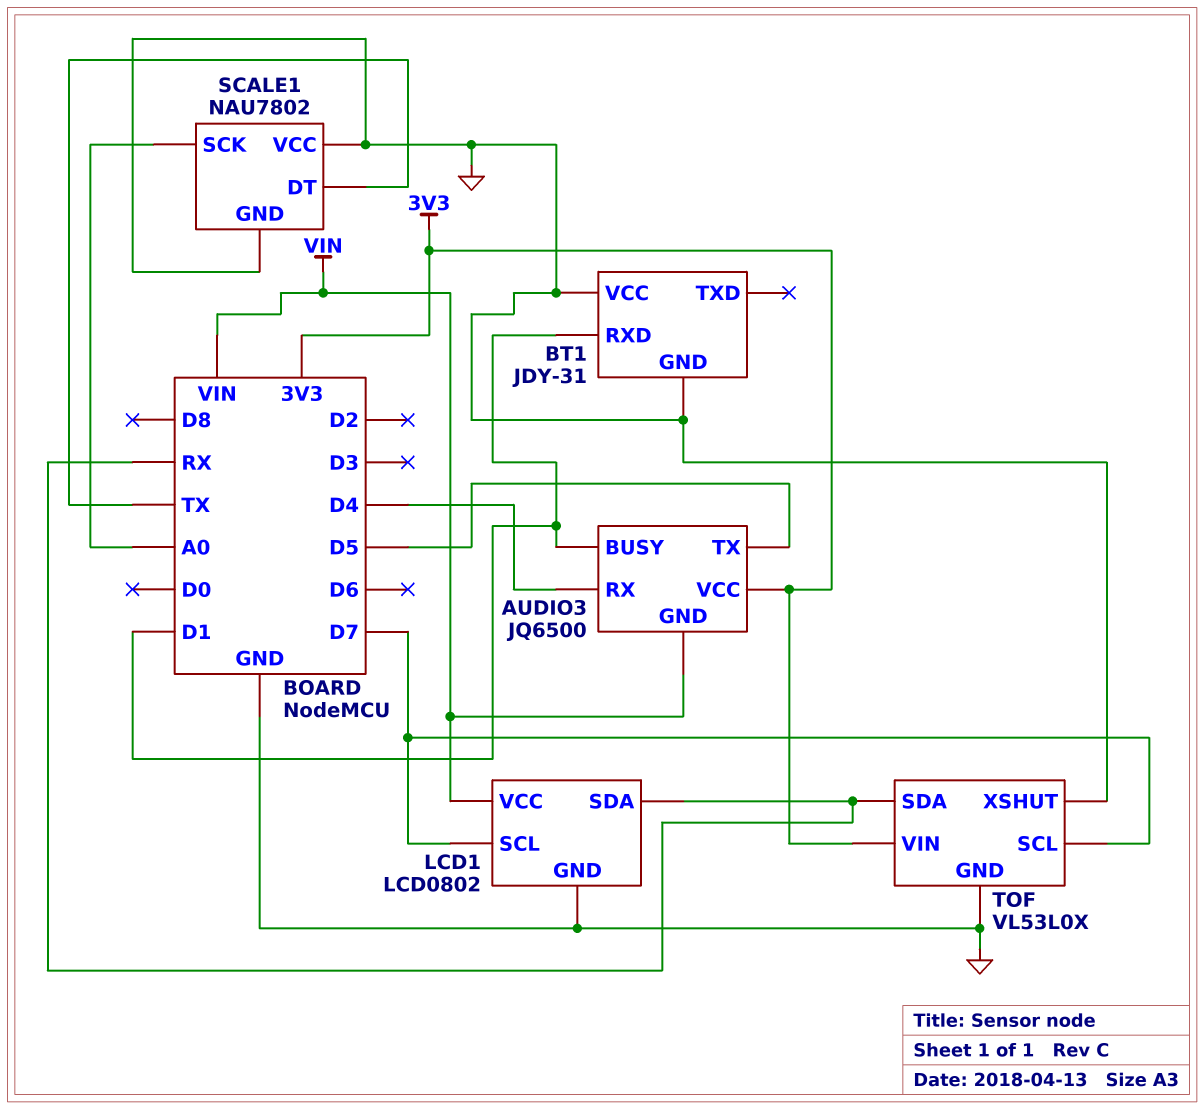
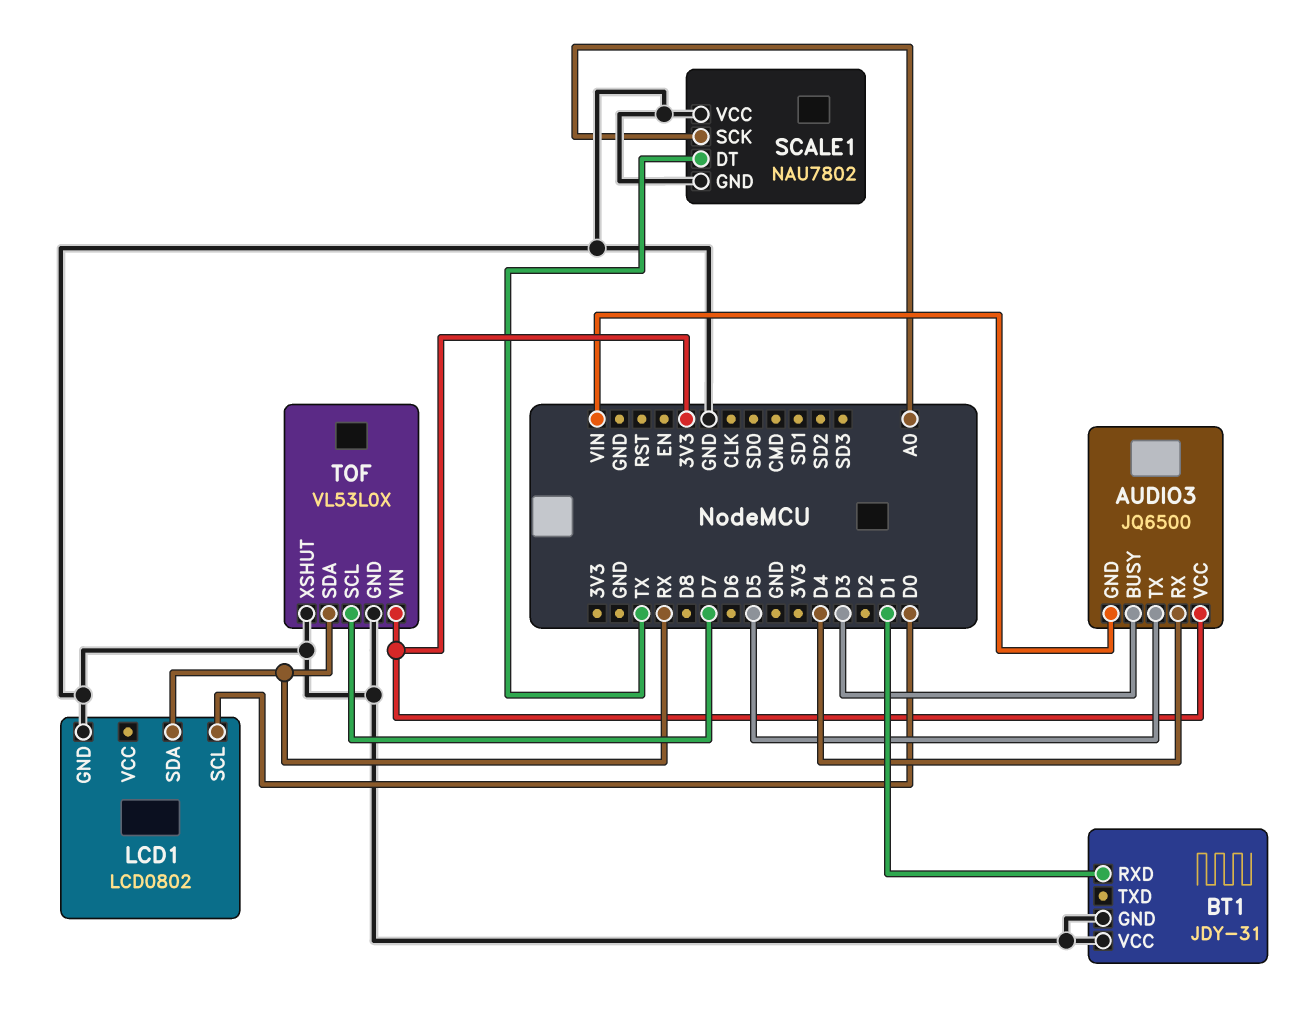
AUDIO3 pin BUSY: D1 -> D3
LCD1 pin SCL: D7 -> D0
LCD1 pin VCC: VIN -> none

